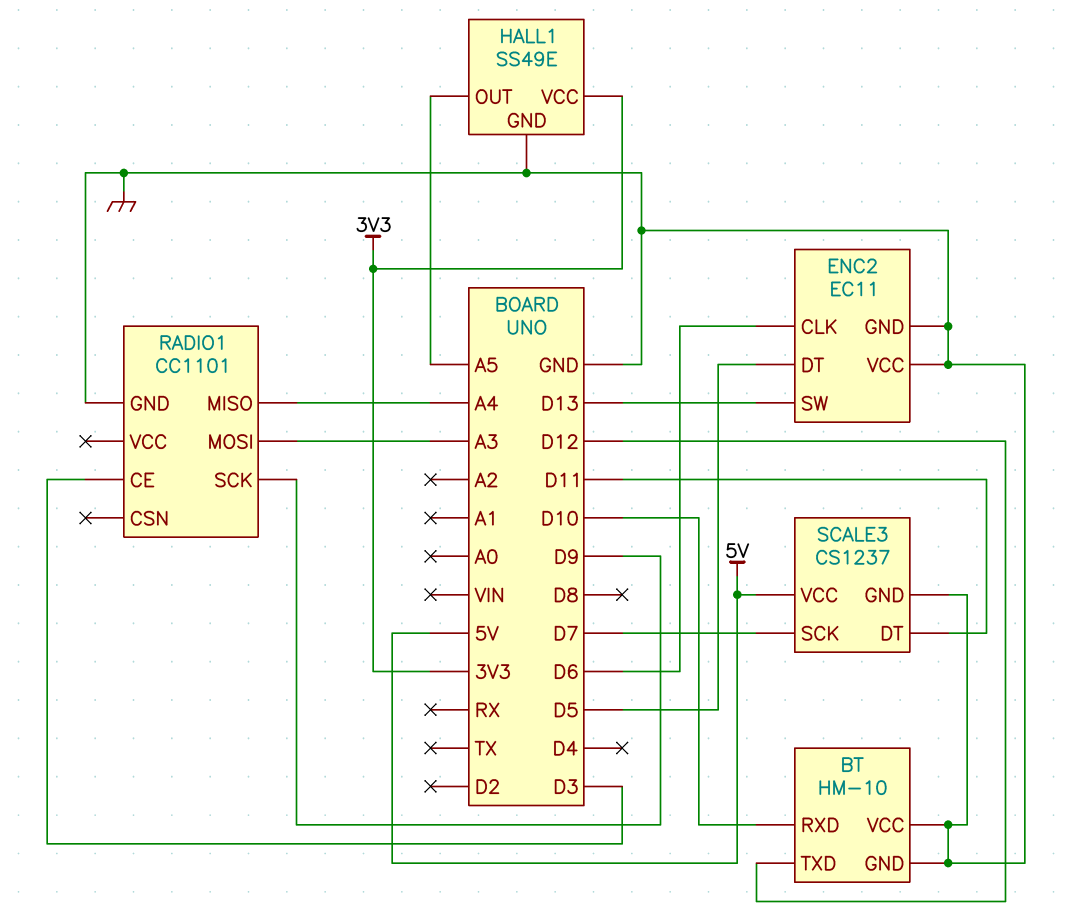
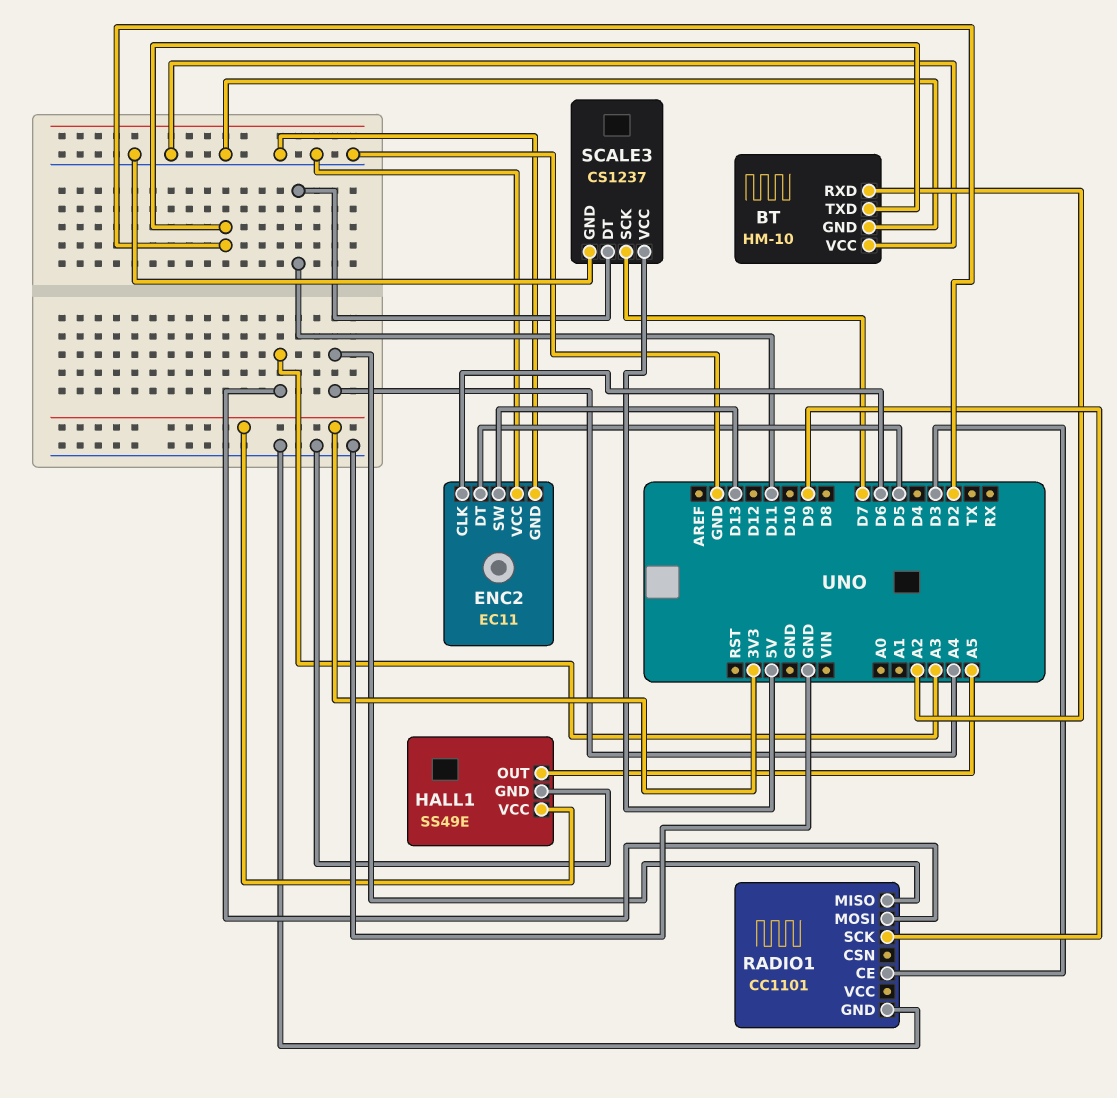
BT pin RXD: D10 -> A2
BT pin TXD: D12 -> D2

